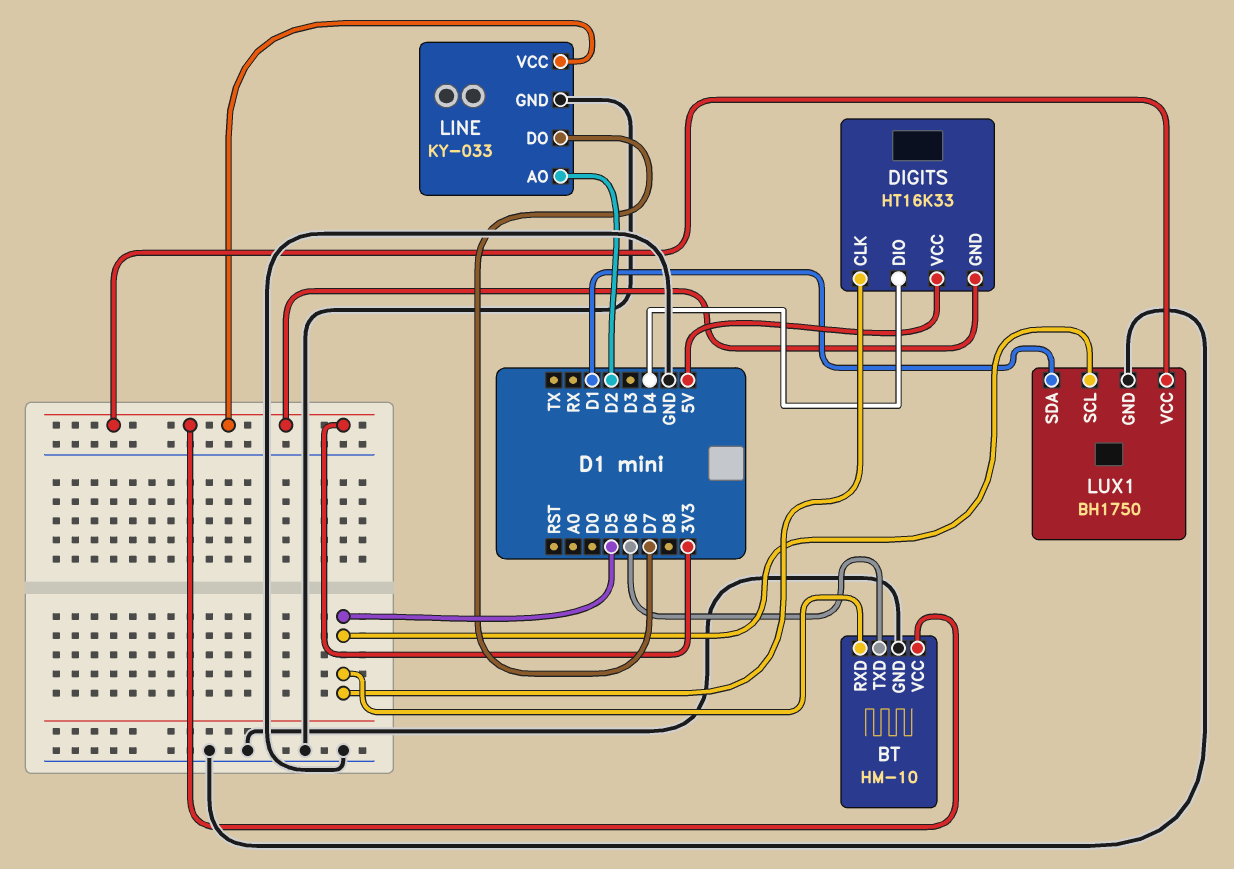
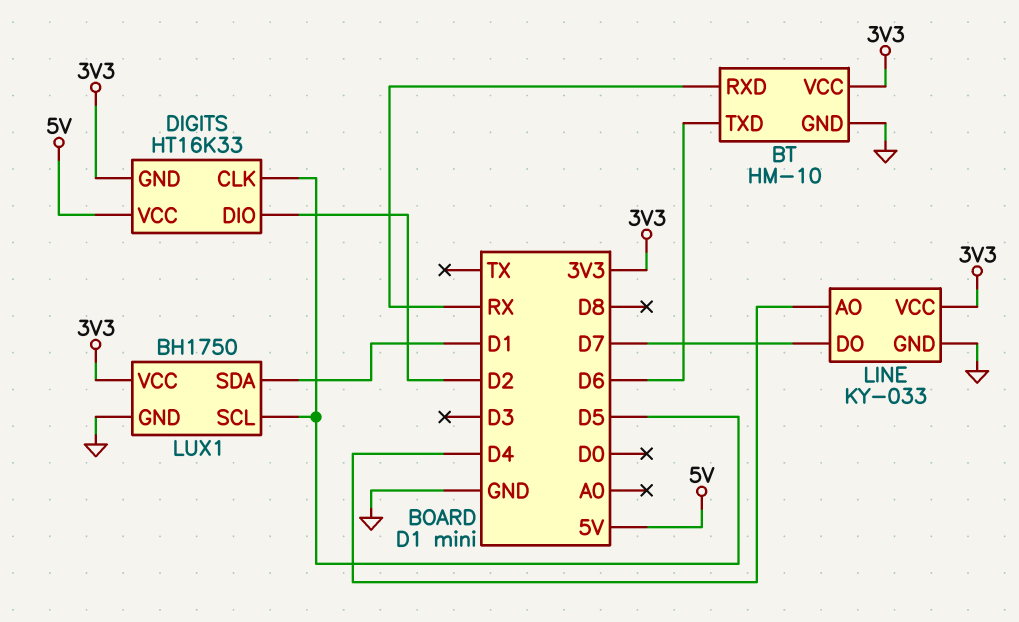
BT pin RXD: D5 -> RX
DIGITS pin DIO: D4 -> D2
LINE pin AO: D2 -> D4

